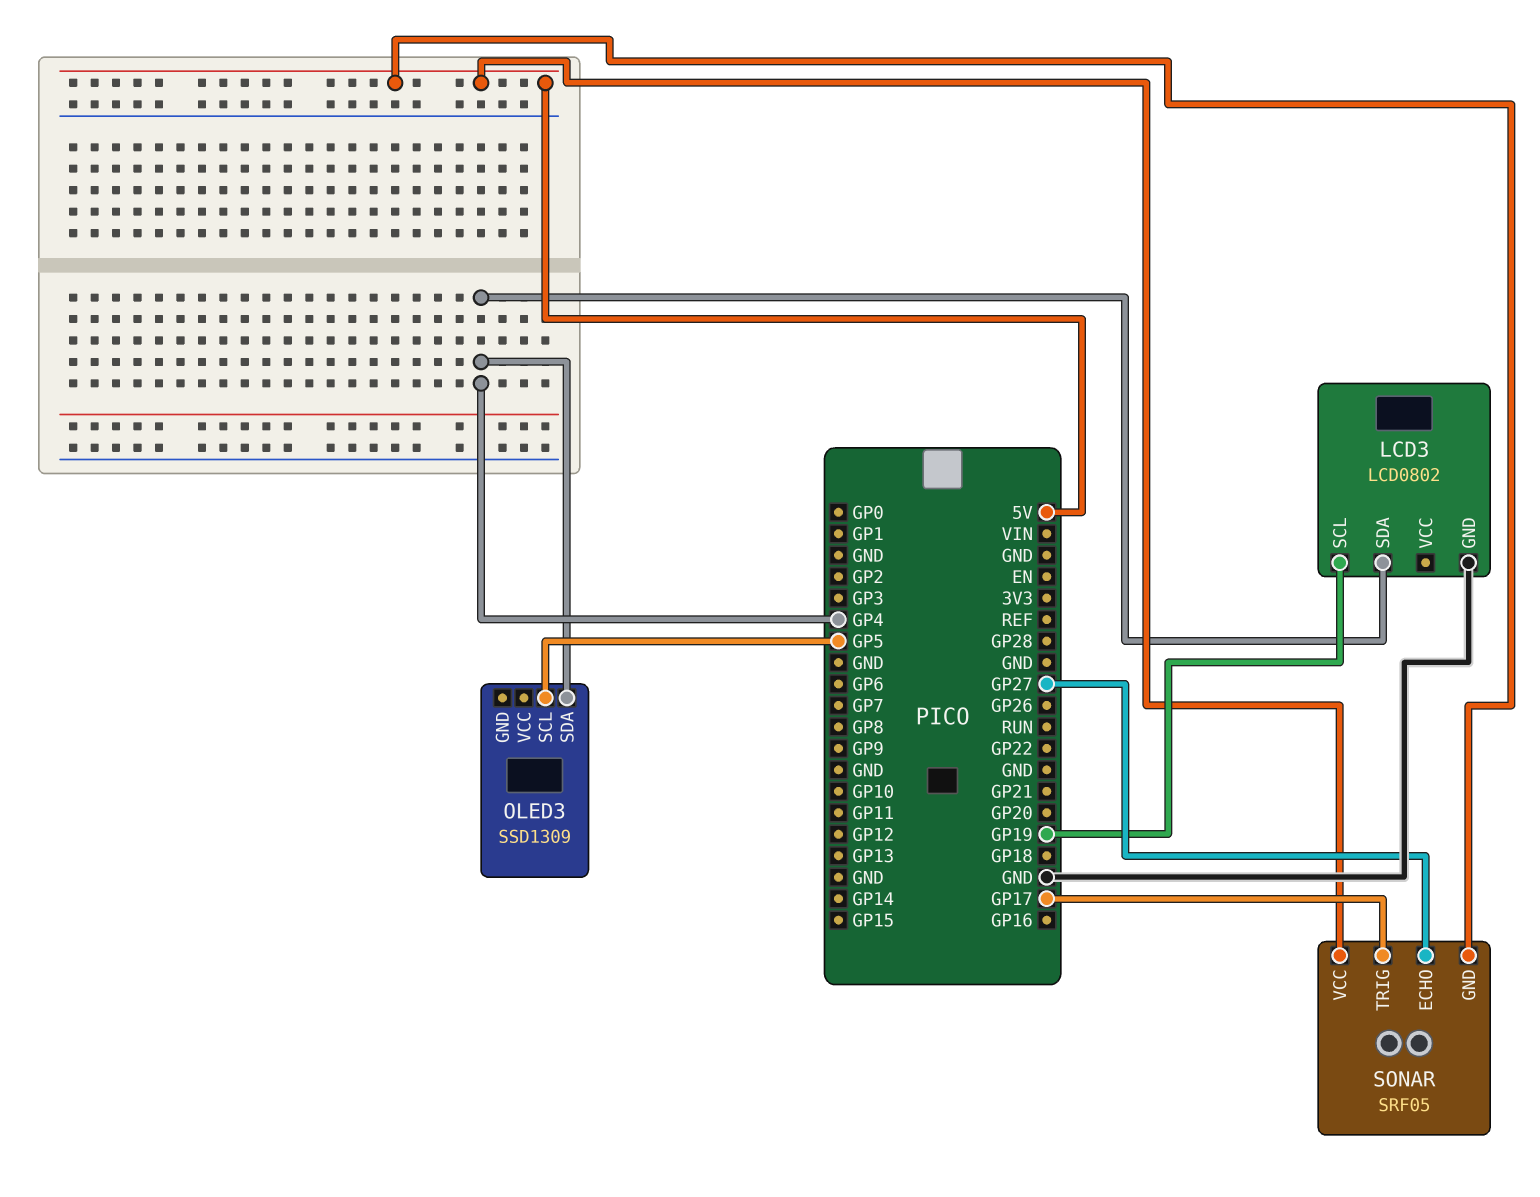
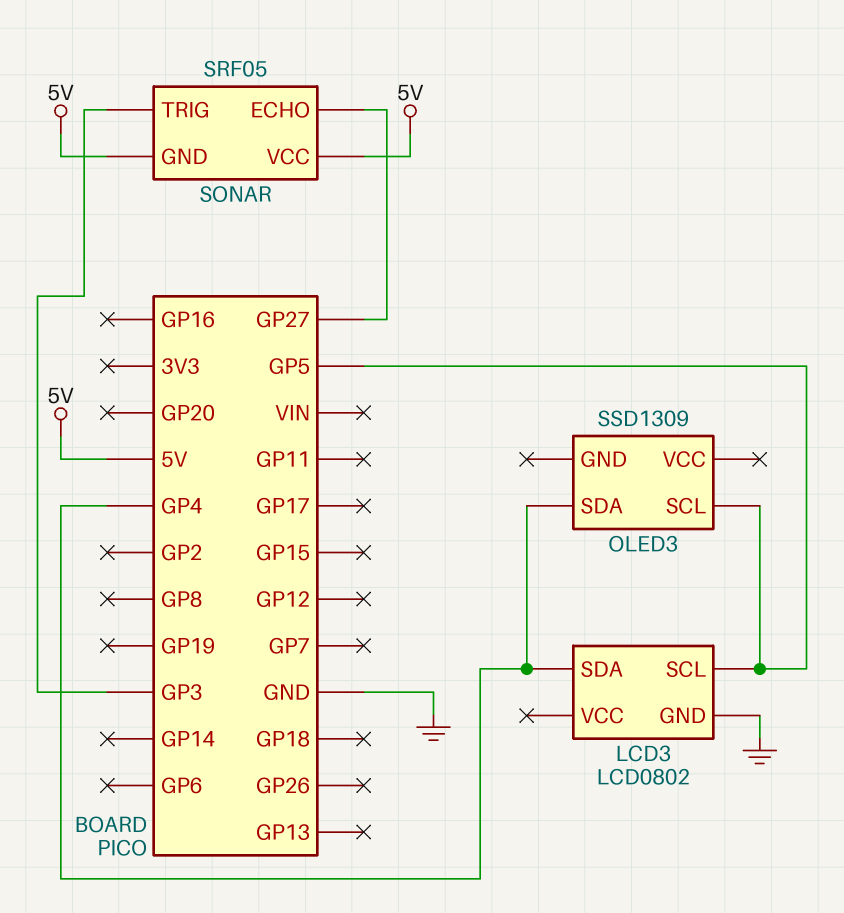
LCD3 pin SCL: GP19 -> GP5
SONAR pin TRIG: GP17 -> GP3

